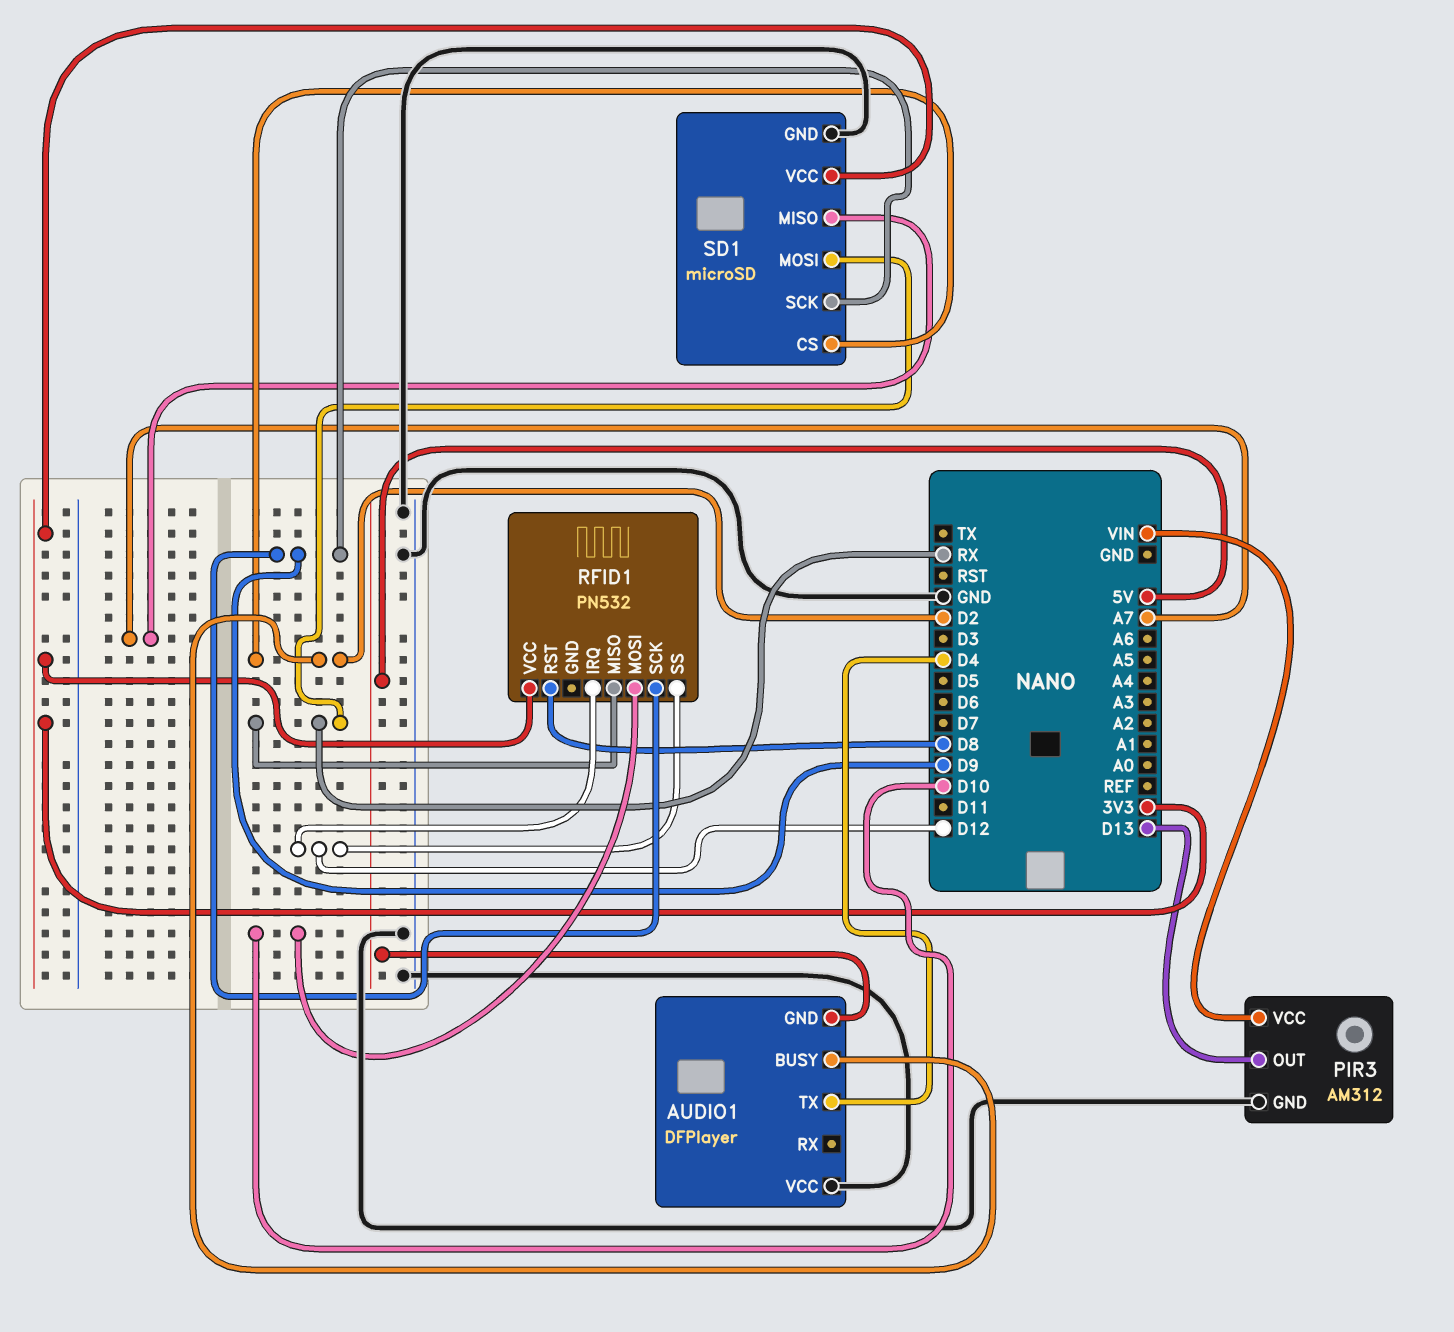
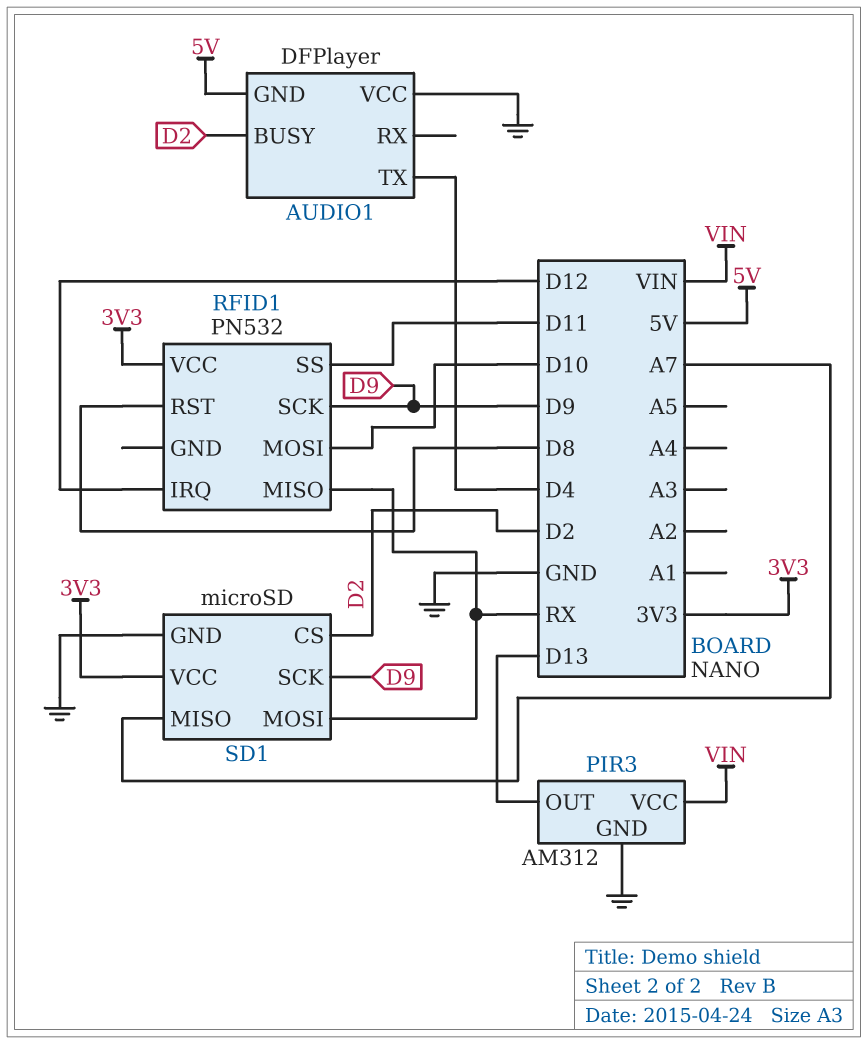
RFID1 pin SS: D12 -> D11

